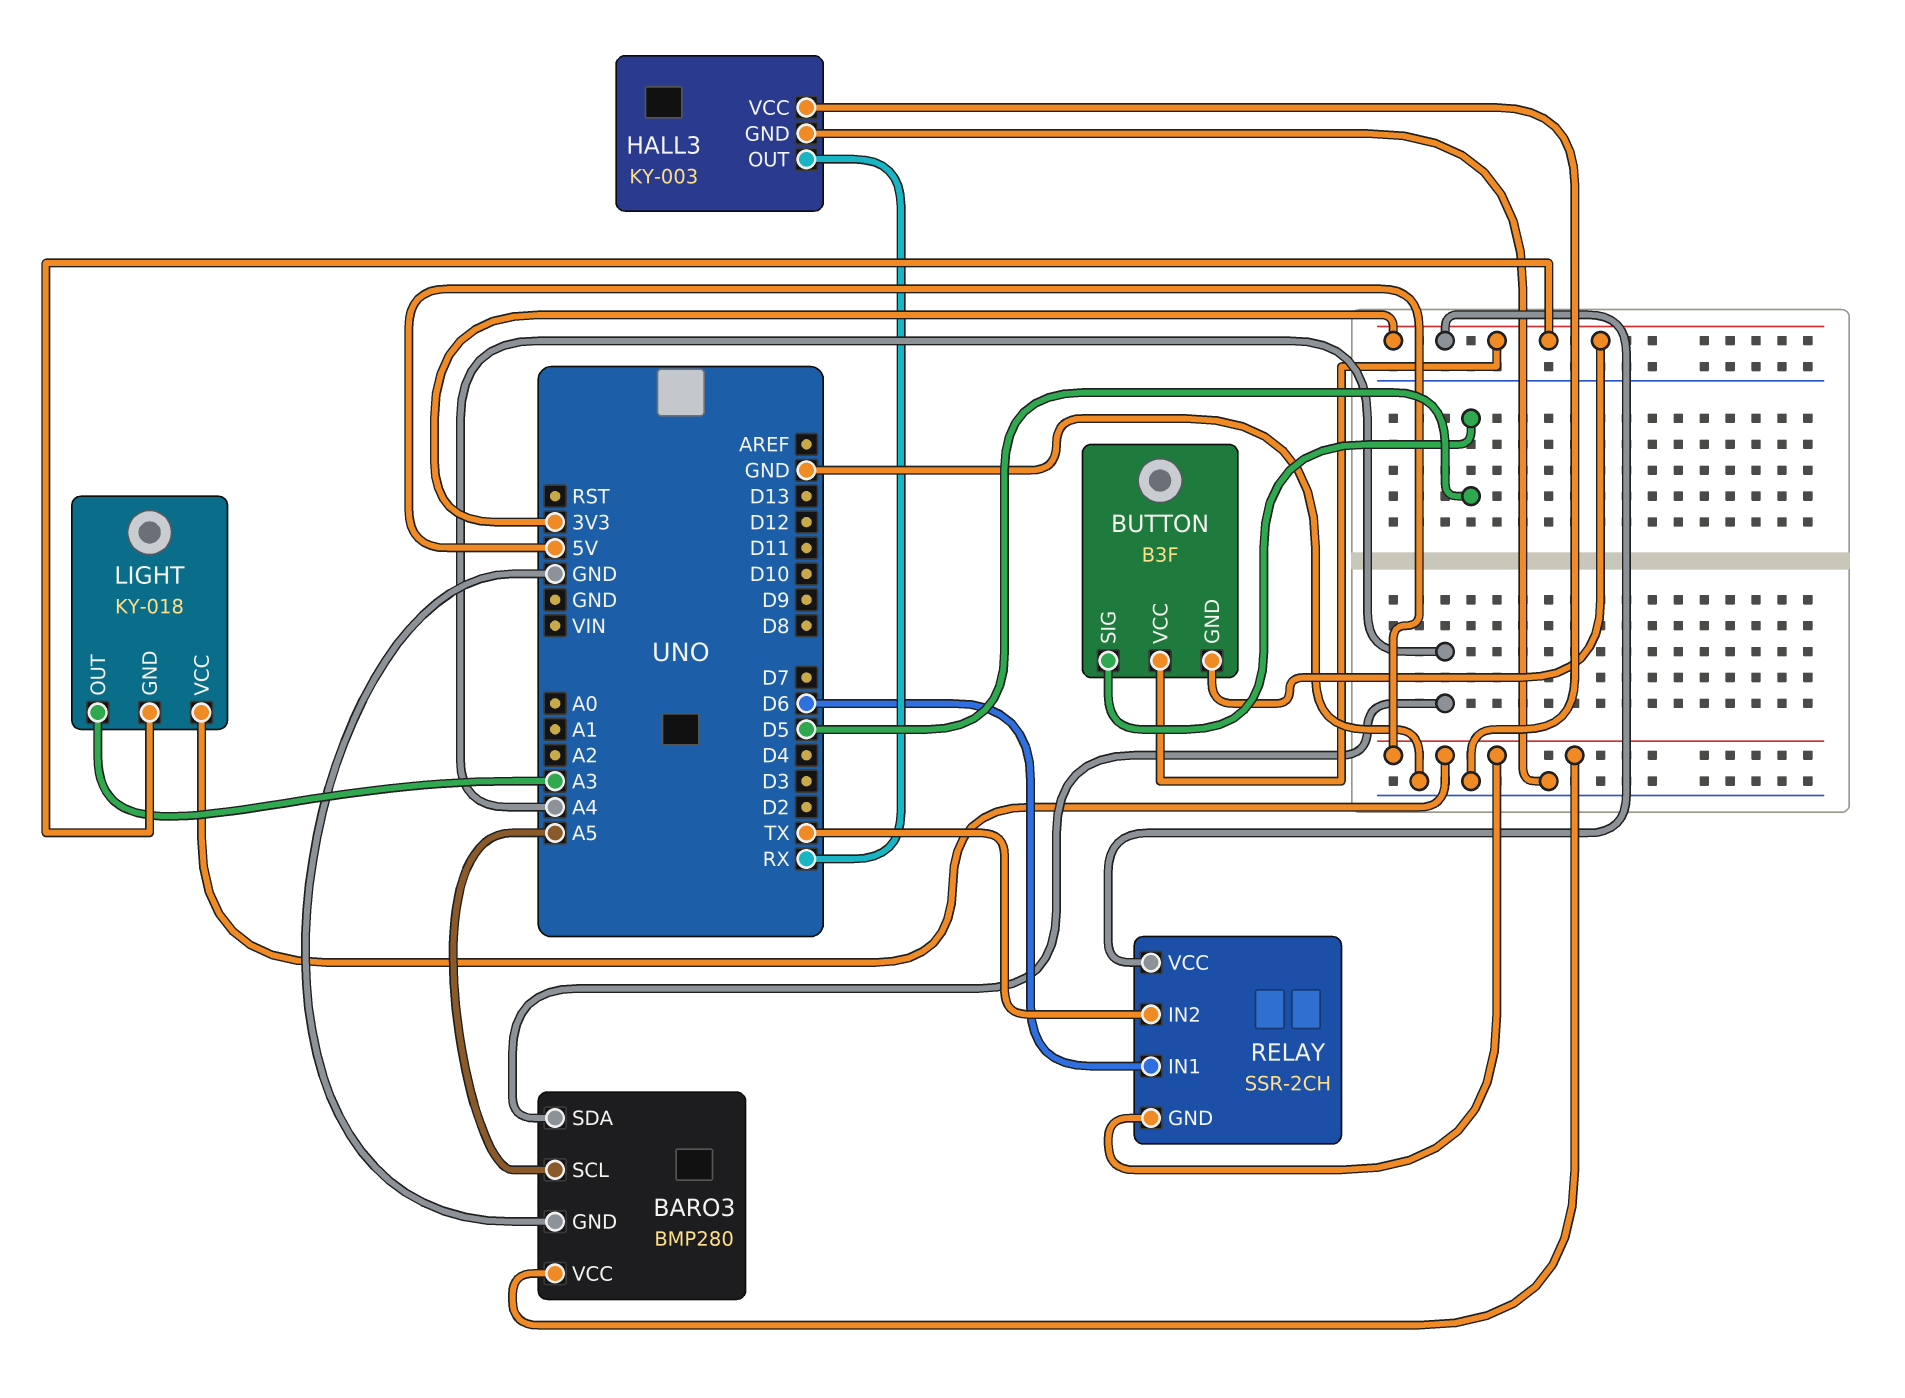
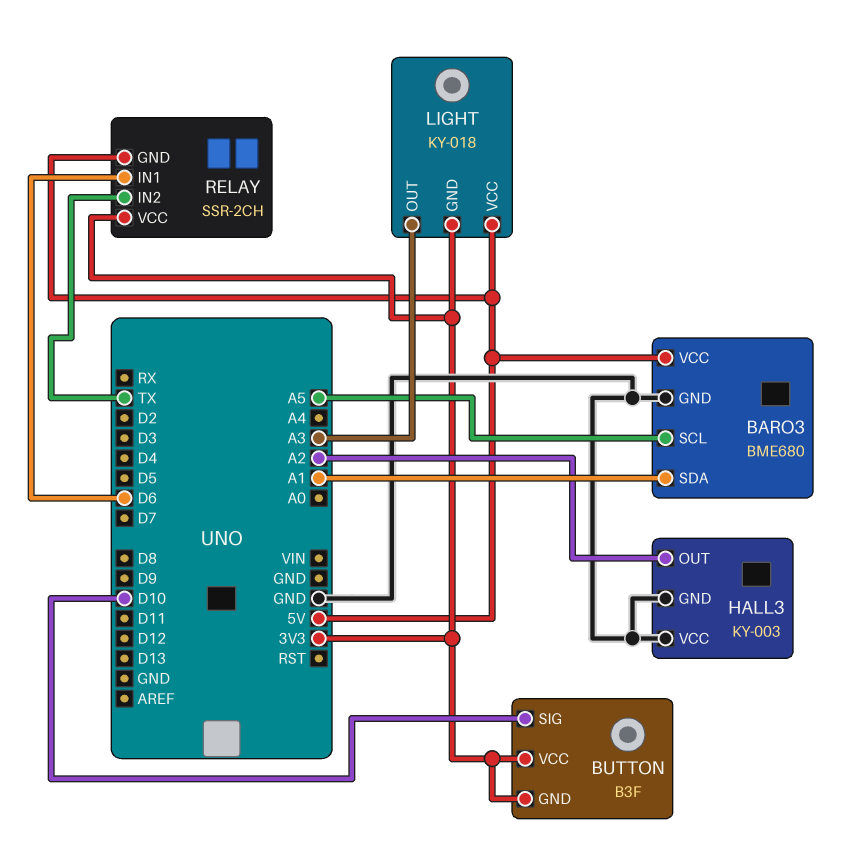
BARO3: BMP280 -> BME680
BARO3 pin SDA: A4 -> A1
BUTTON pin SIG: D5 -> D10
HALL3 pin OUT: RX -> A2

